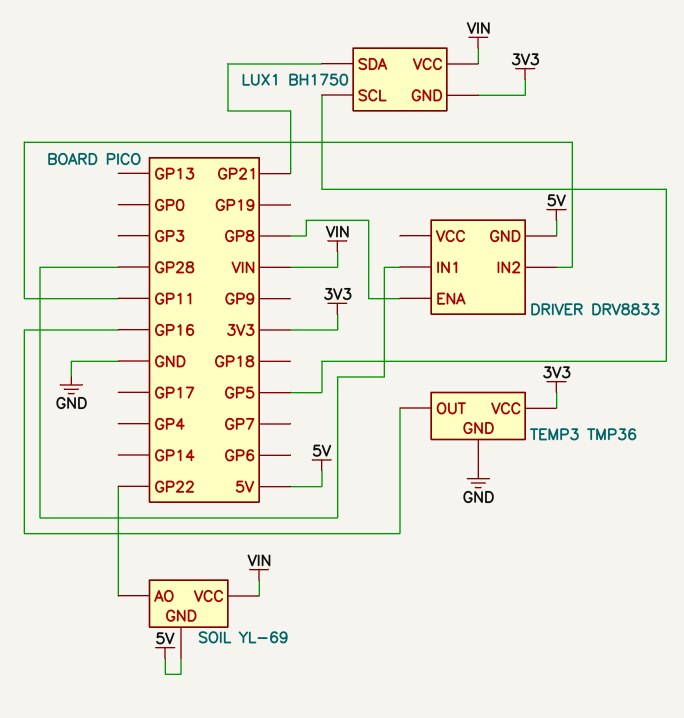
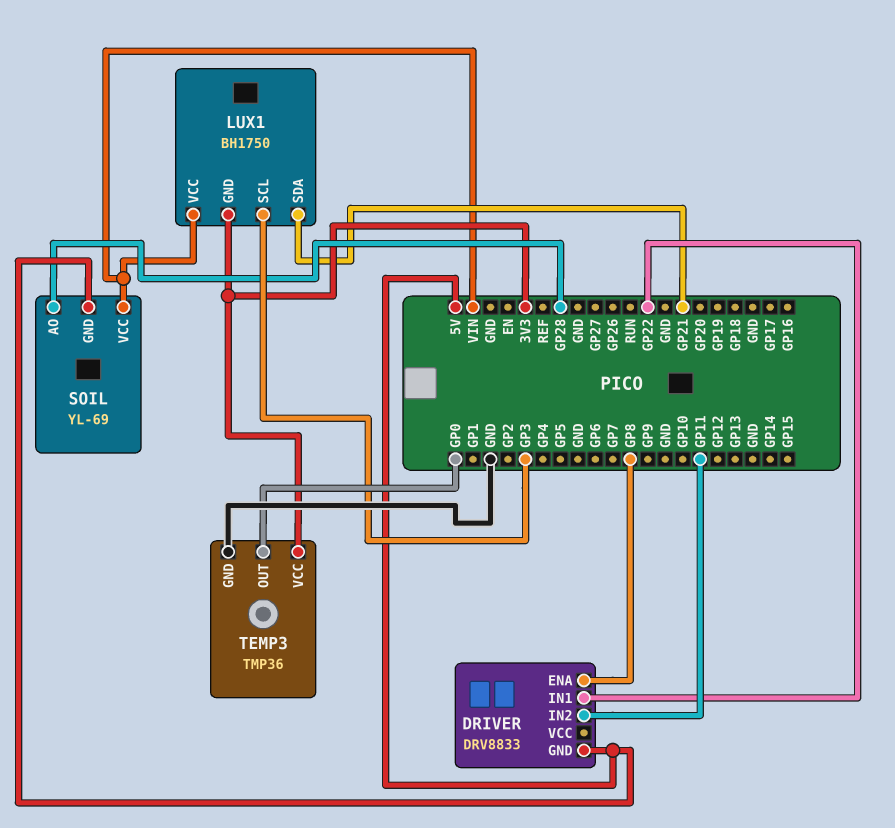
DRIVER pin IN1: GP28 -> GP22
LUX1 pin SCL: GP5 -> GP3
SOIL pin AO: GP22 -> GP28
TEMP3 pin OUT: GP16 -> GP0

